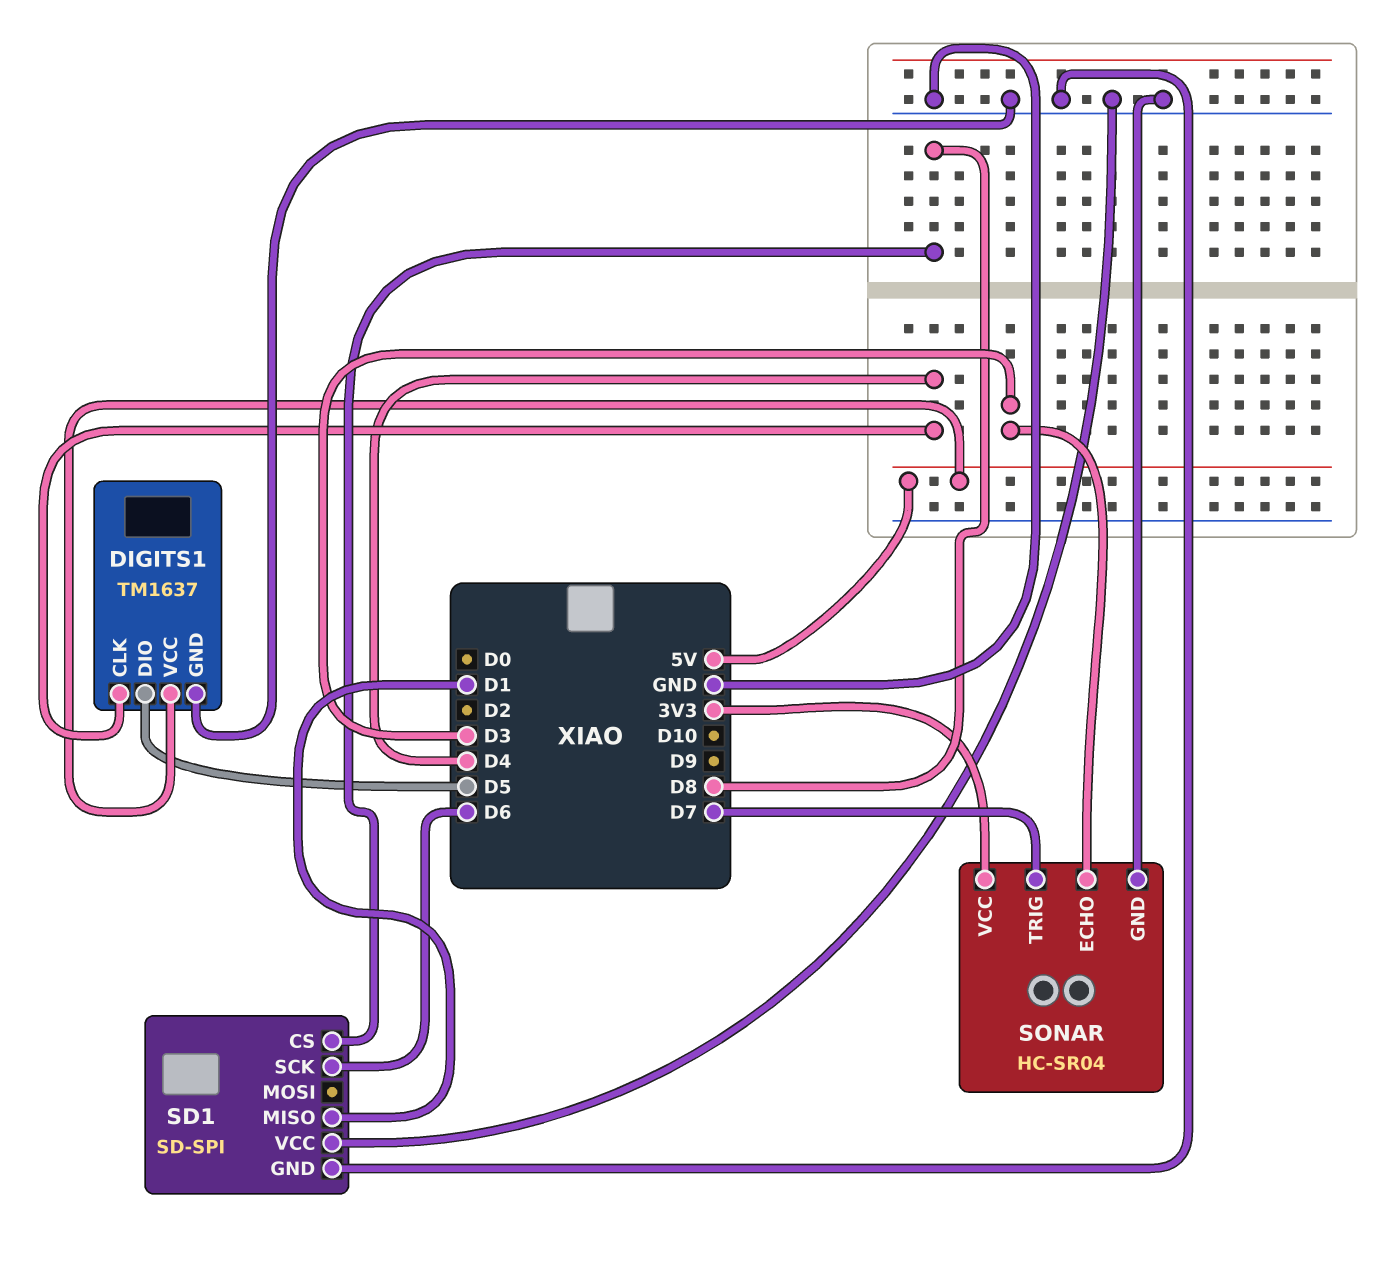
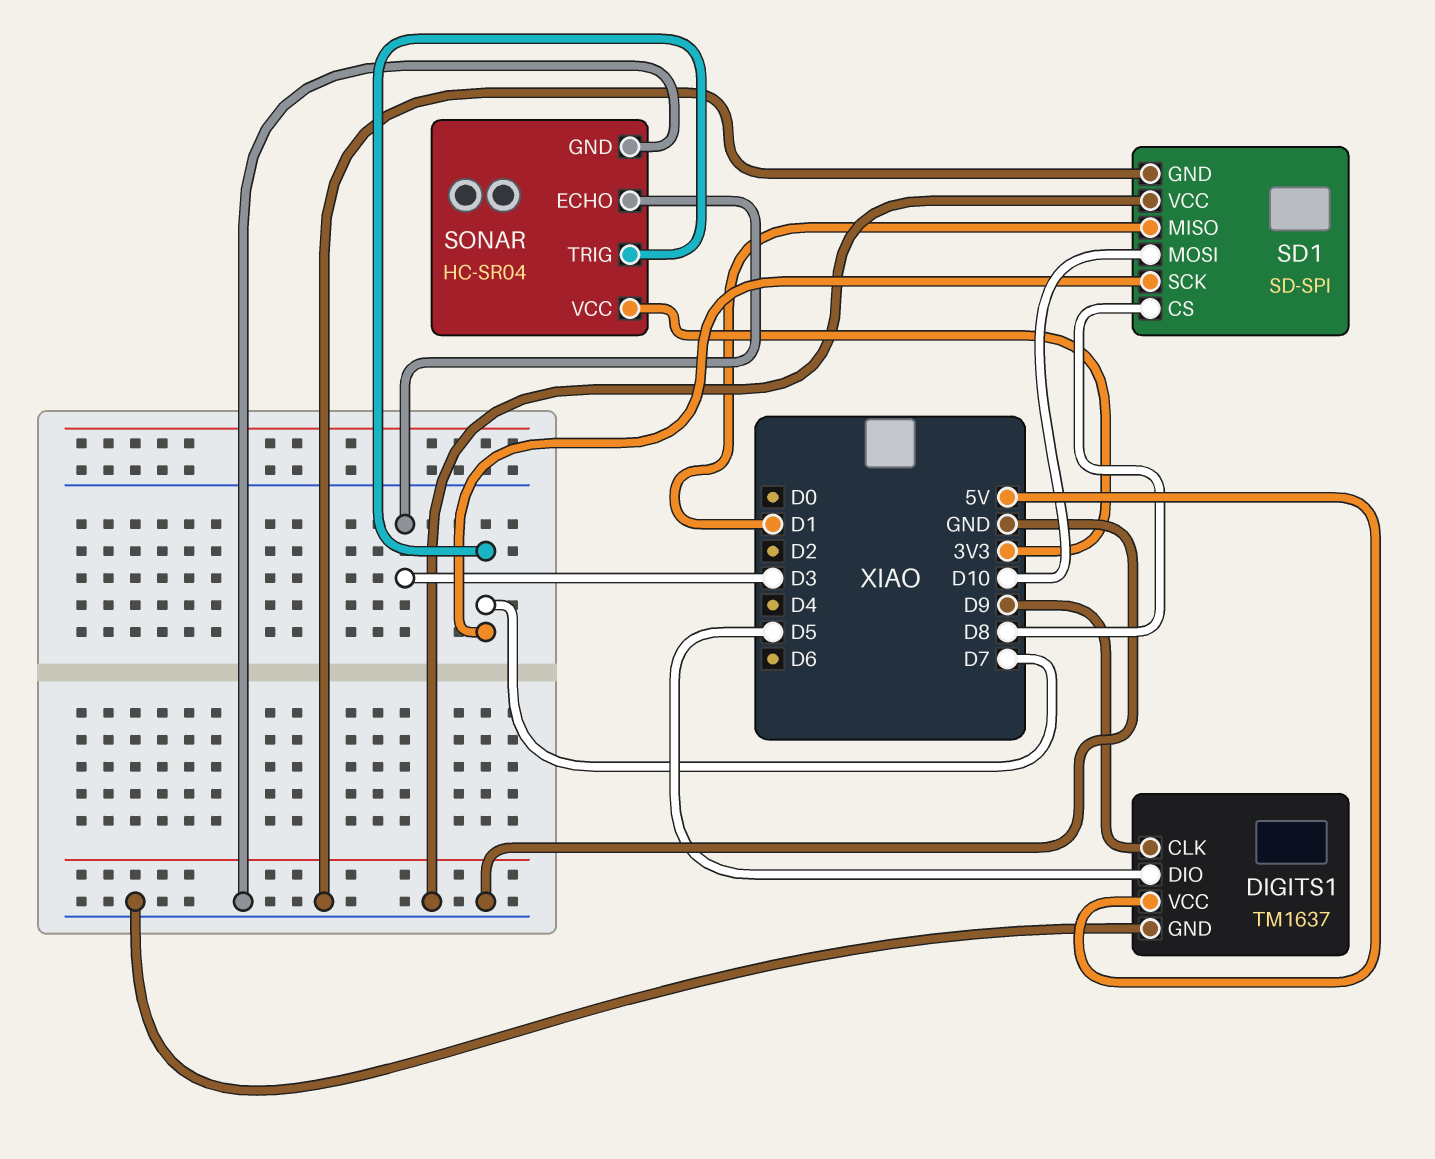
DIGITS1 pin CLK: D4 -> D9
SD1 pin MOSI: none -> D10
SD1 pin SCK: D6 -> D7

